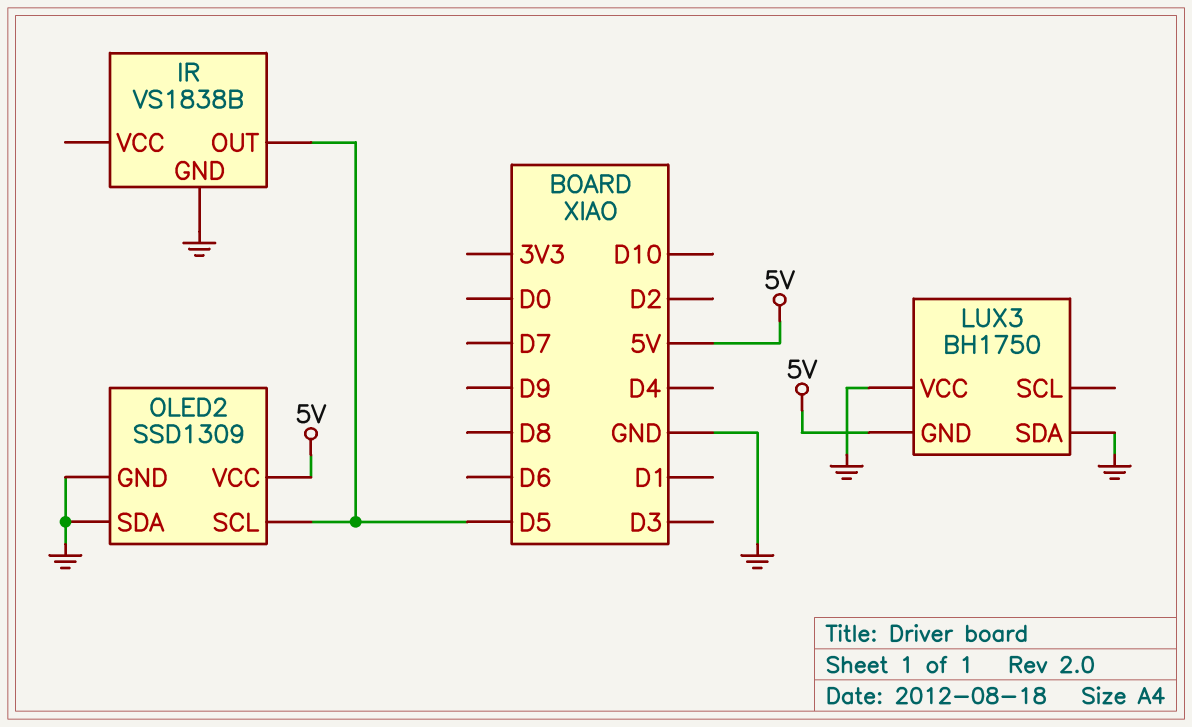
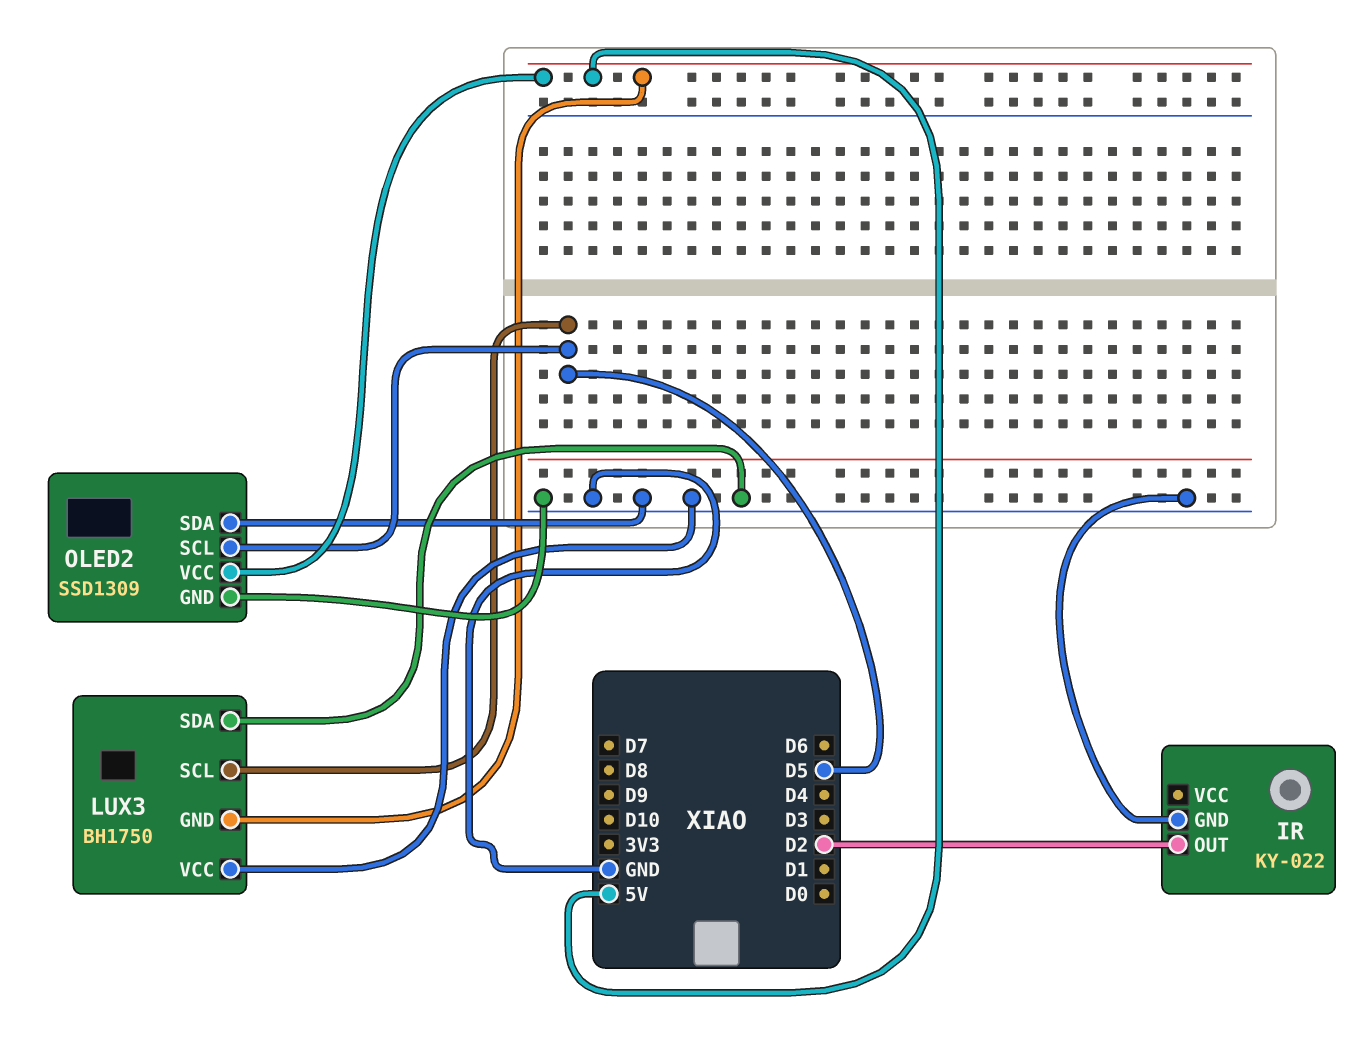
IR: VS1838B -> KY-022
IR pin OUT: D5 -> D2
LUX3 pin SCL: none -> D5

